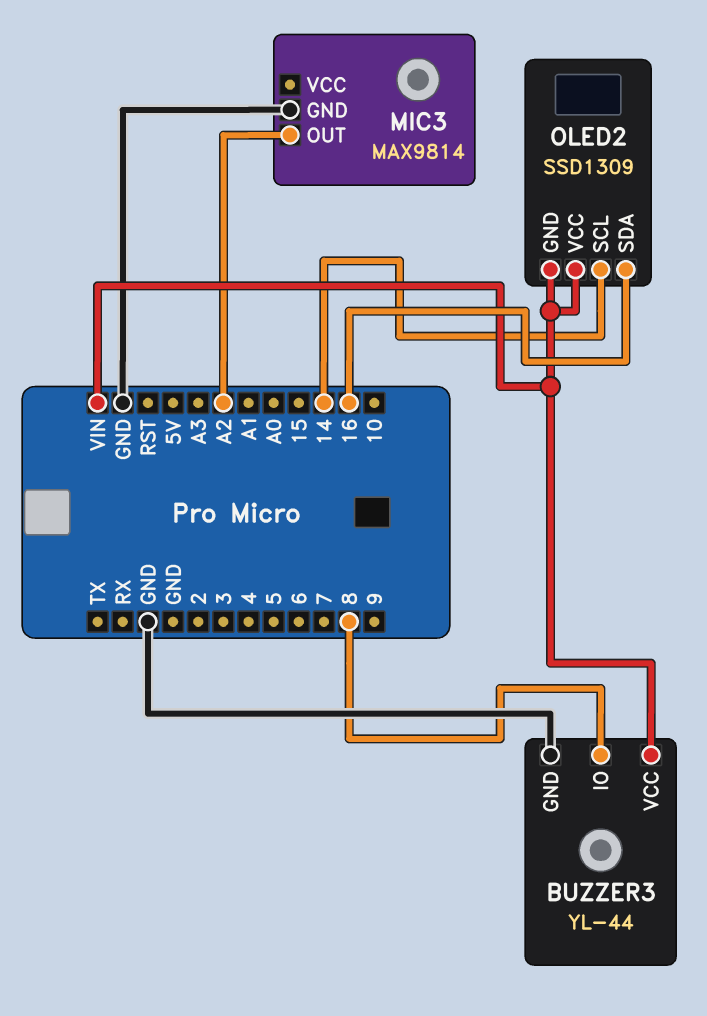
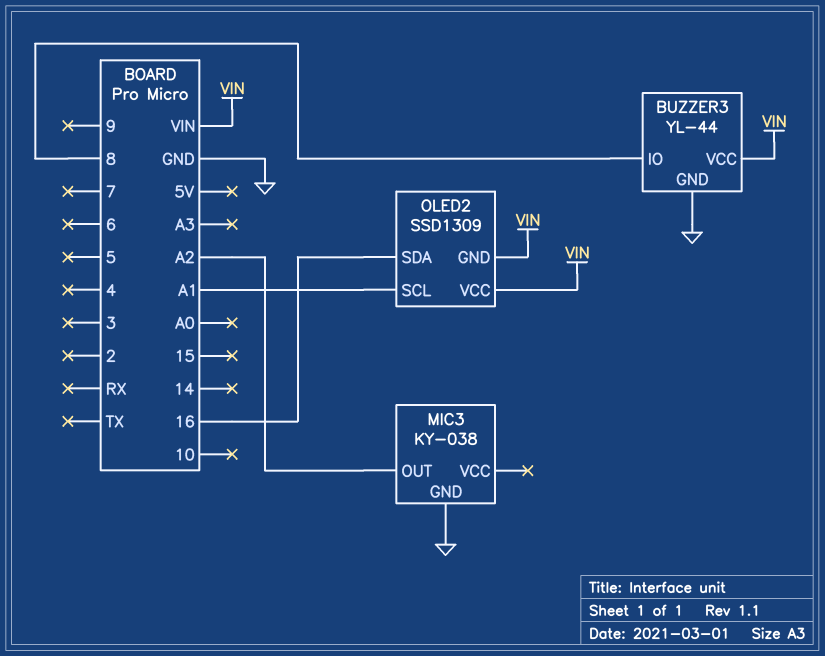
MIC3: MAX9814 -> KY-038
OLED2 pin SCL: 14 -> A1

